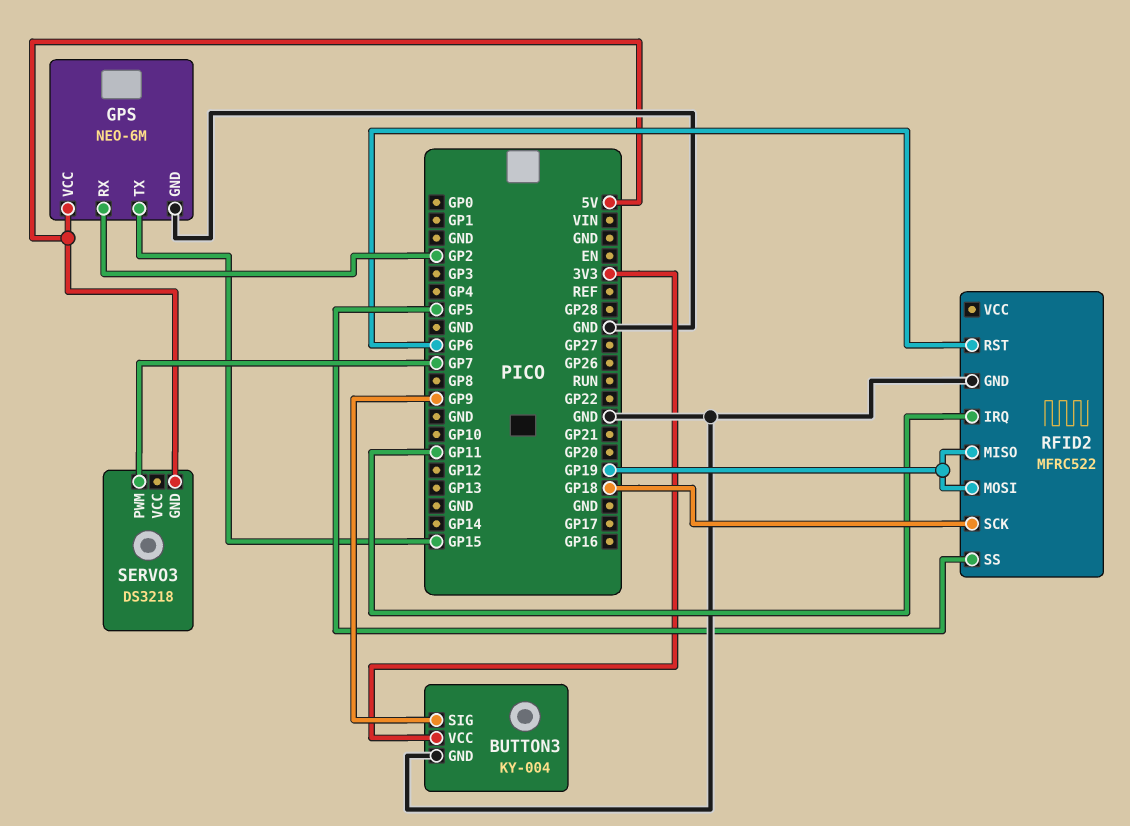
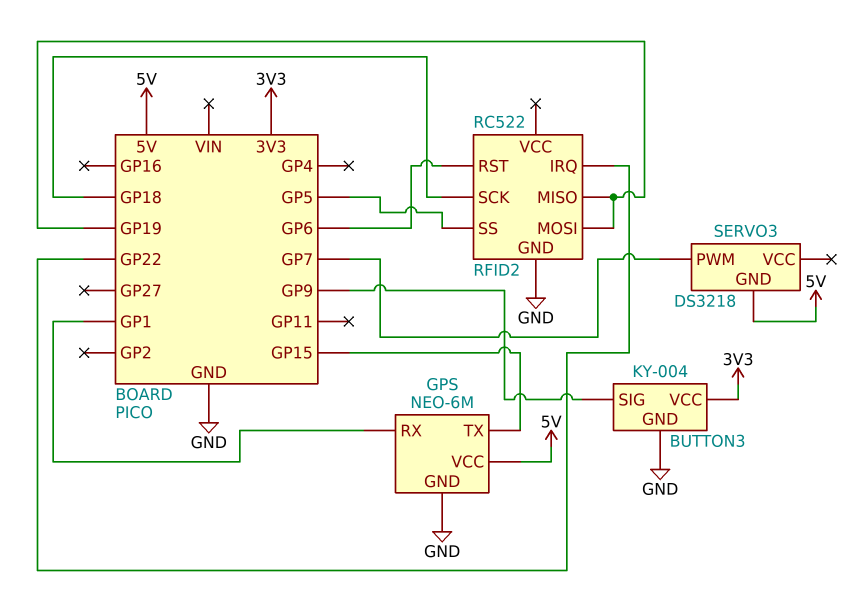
GPS pin RX: GP2 -> GP1
RFID2: MFRC522 -> RC522
RFID2 pin IRQ: GP11 -> GP22

